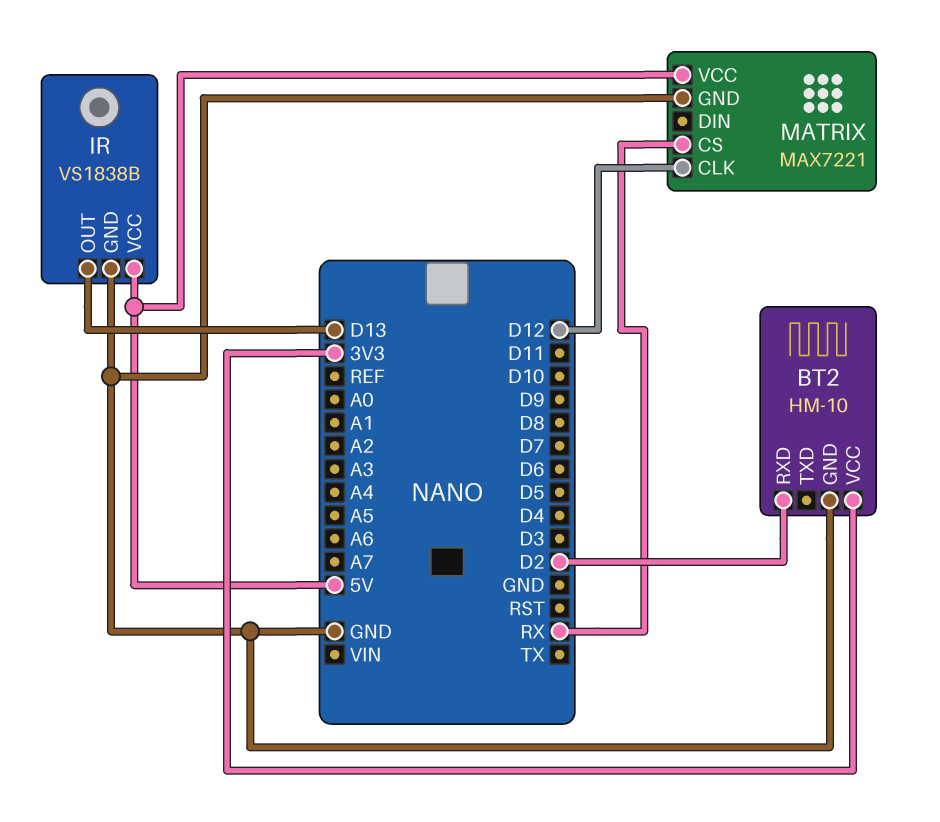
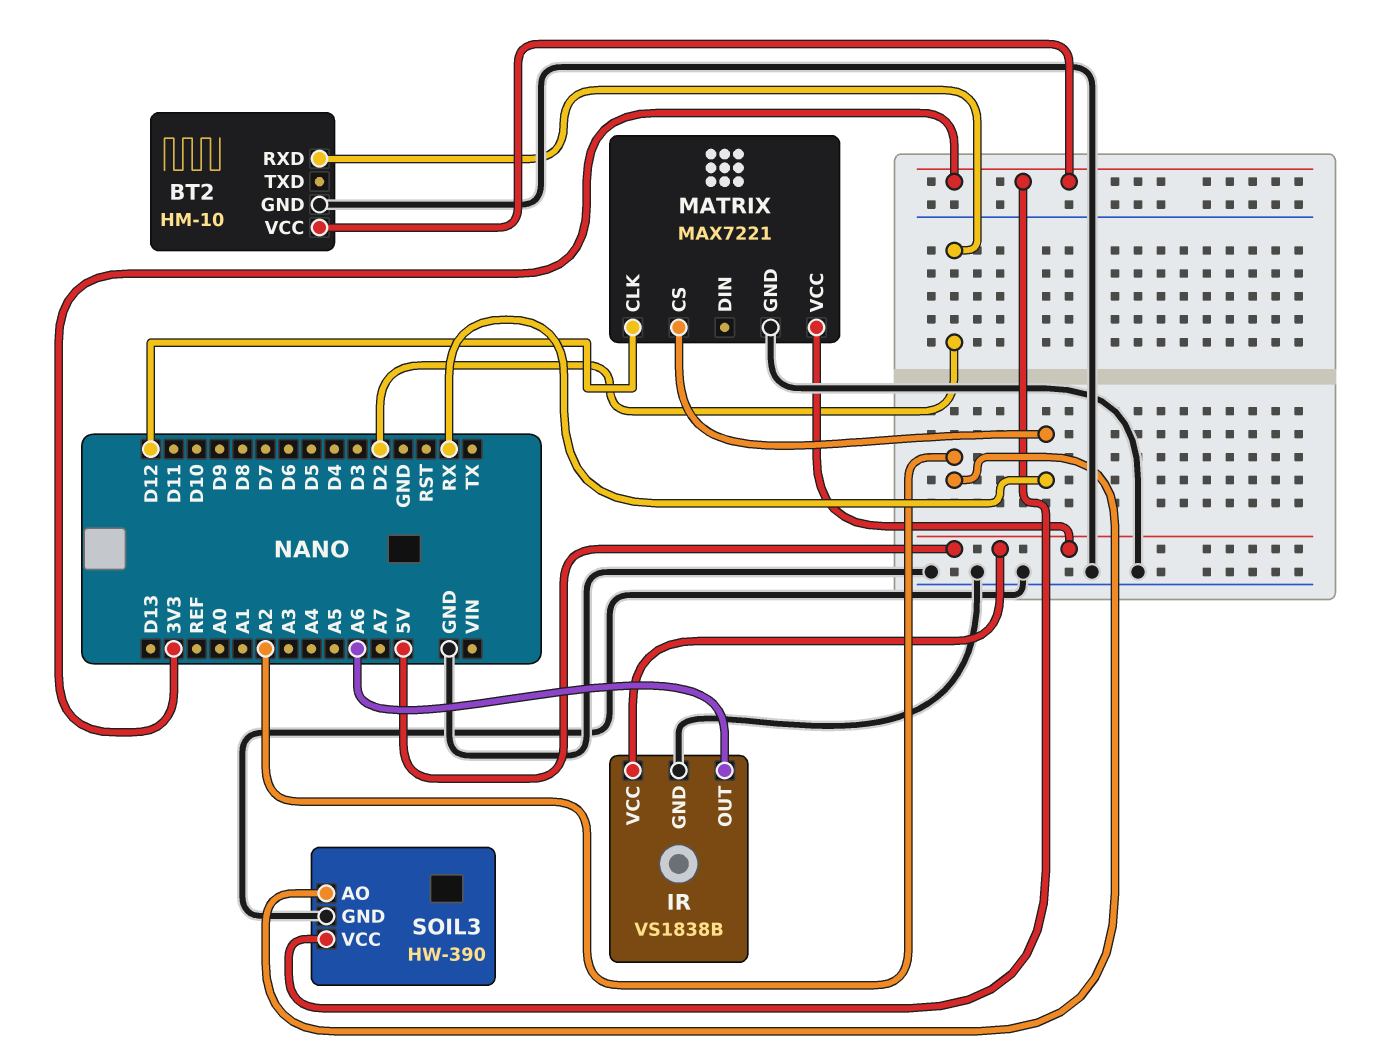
IR pin OUT: D13 -> A6
SOIL3: none -> HW-390
SOIL3 pin AO: none -> A2
SOIL3 pin GND: none -> GND
SOIL3 pin VCC: none -> 3V3

